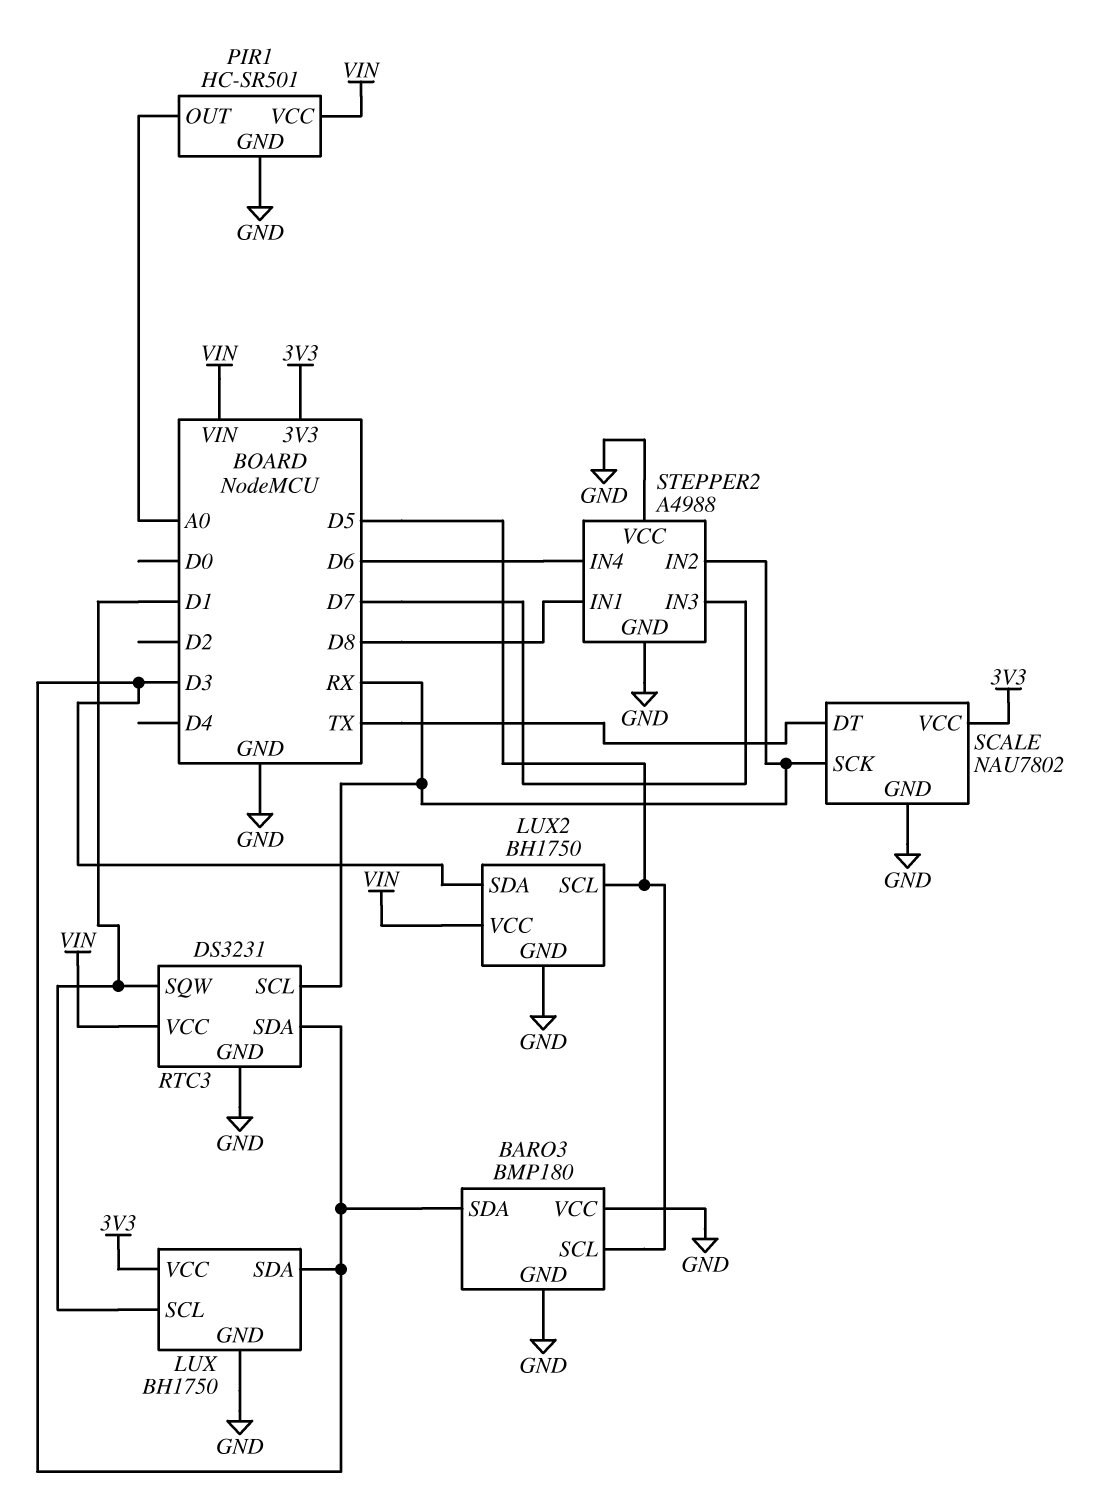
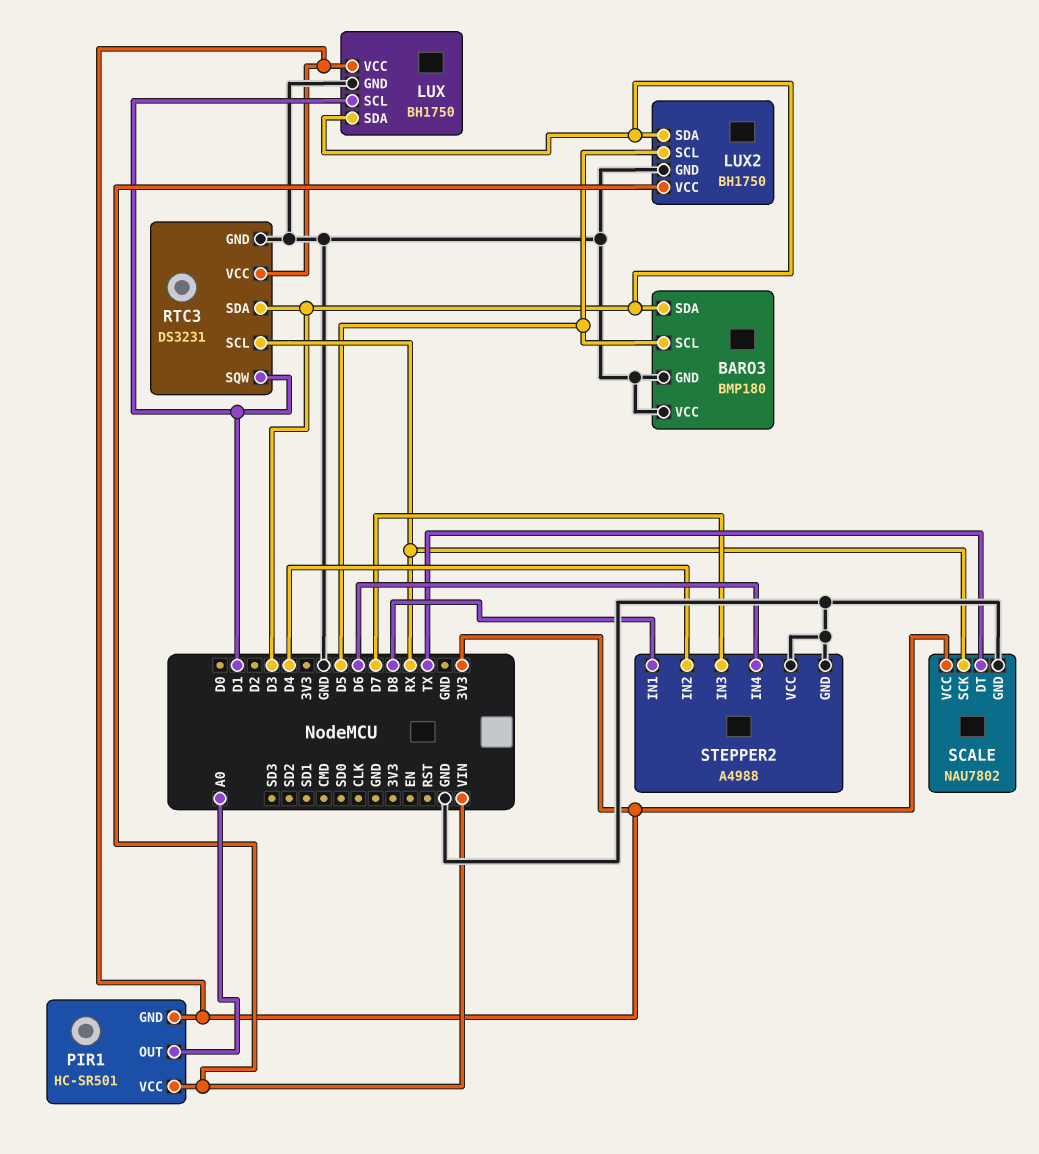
PIR1 pin GND: GND -> 3V3
RTC3 pin VCC: VIN -> 3V3
STEPPER2 pin IN2: RX -> D4

